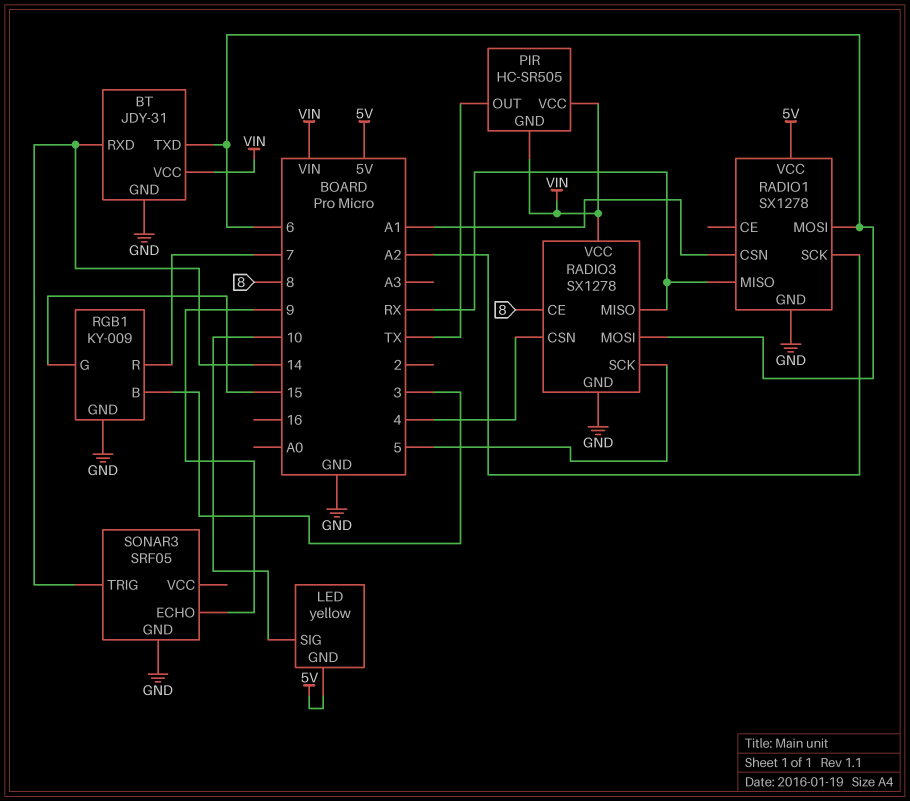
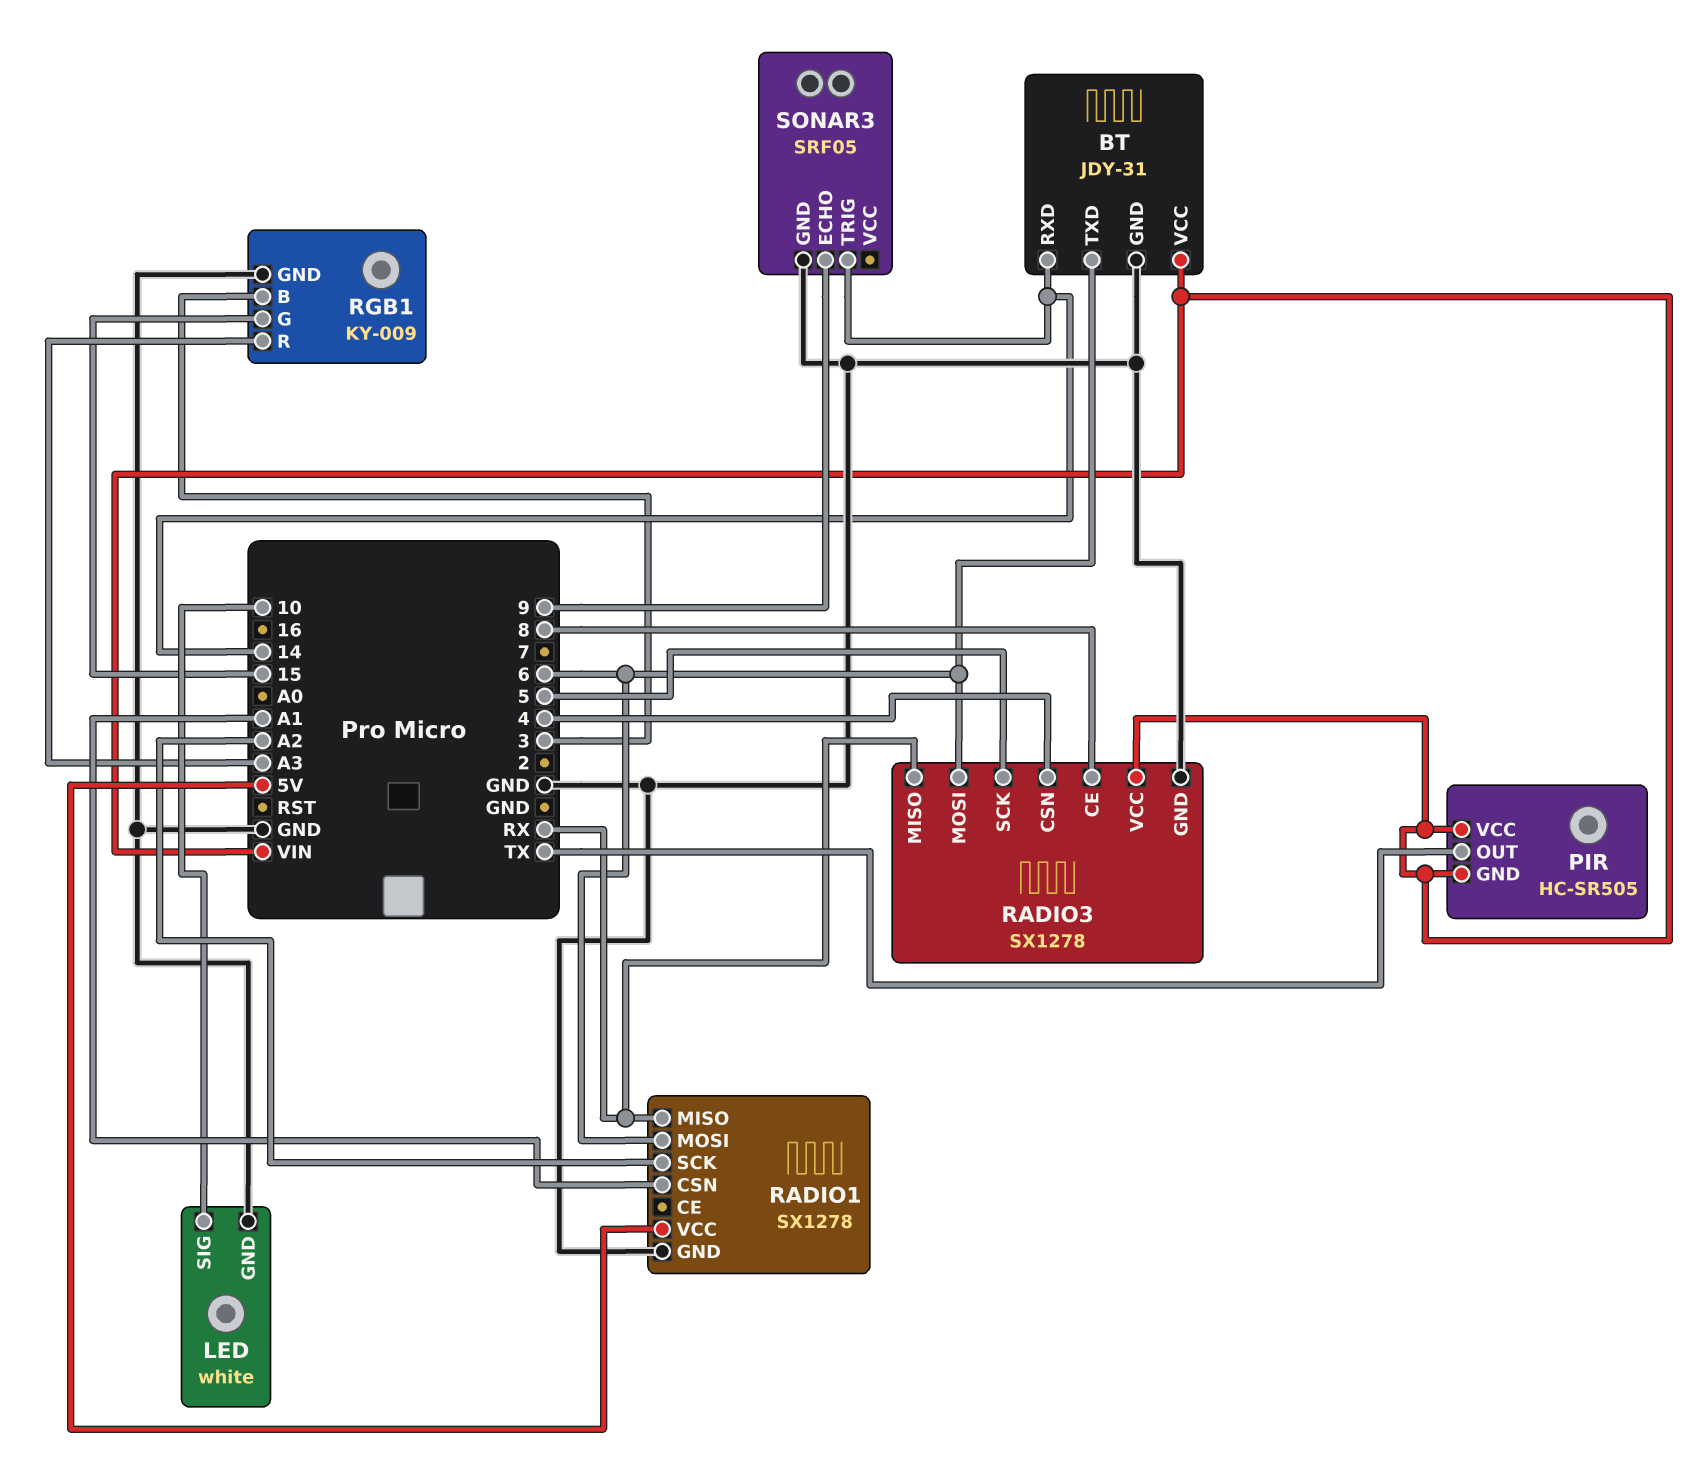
LED: yellow -> white
LED pin GND: 5V -> GND
RGB1 pin R: 7 -> A3

